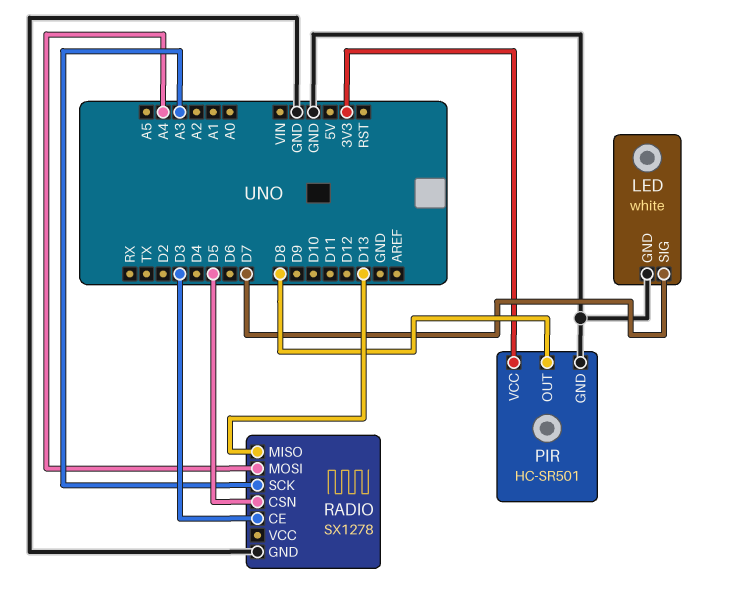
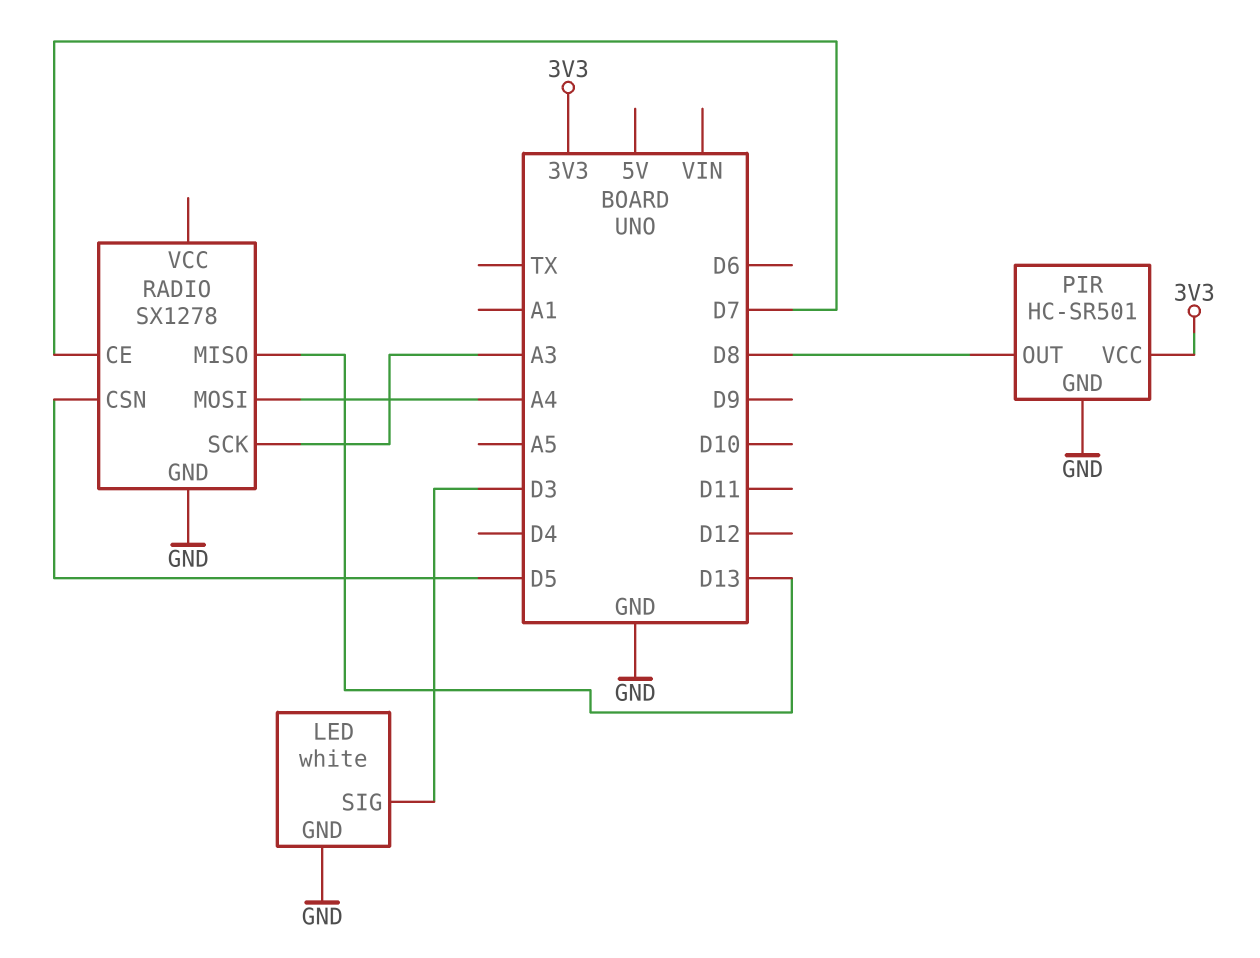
LED pin SIG: D7 -> D3
RADIO pin CE: D3 -> D7

